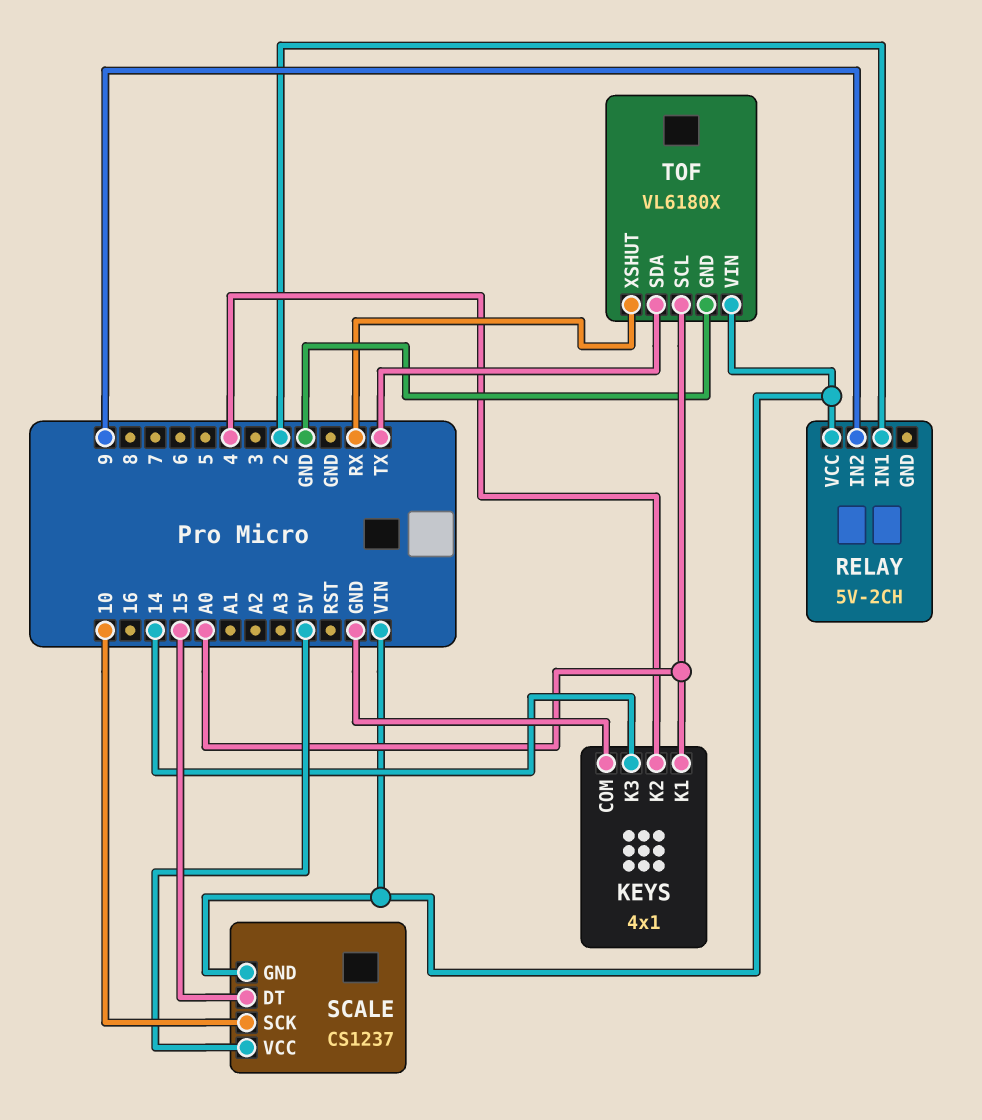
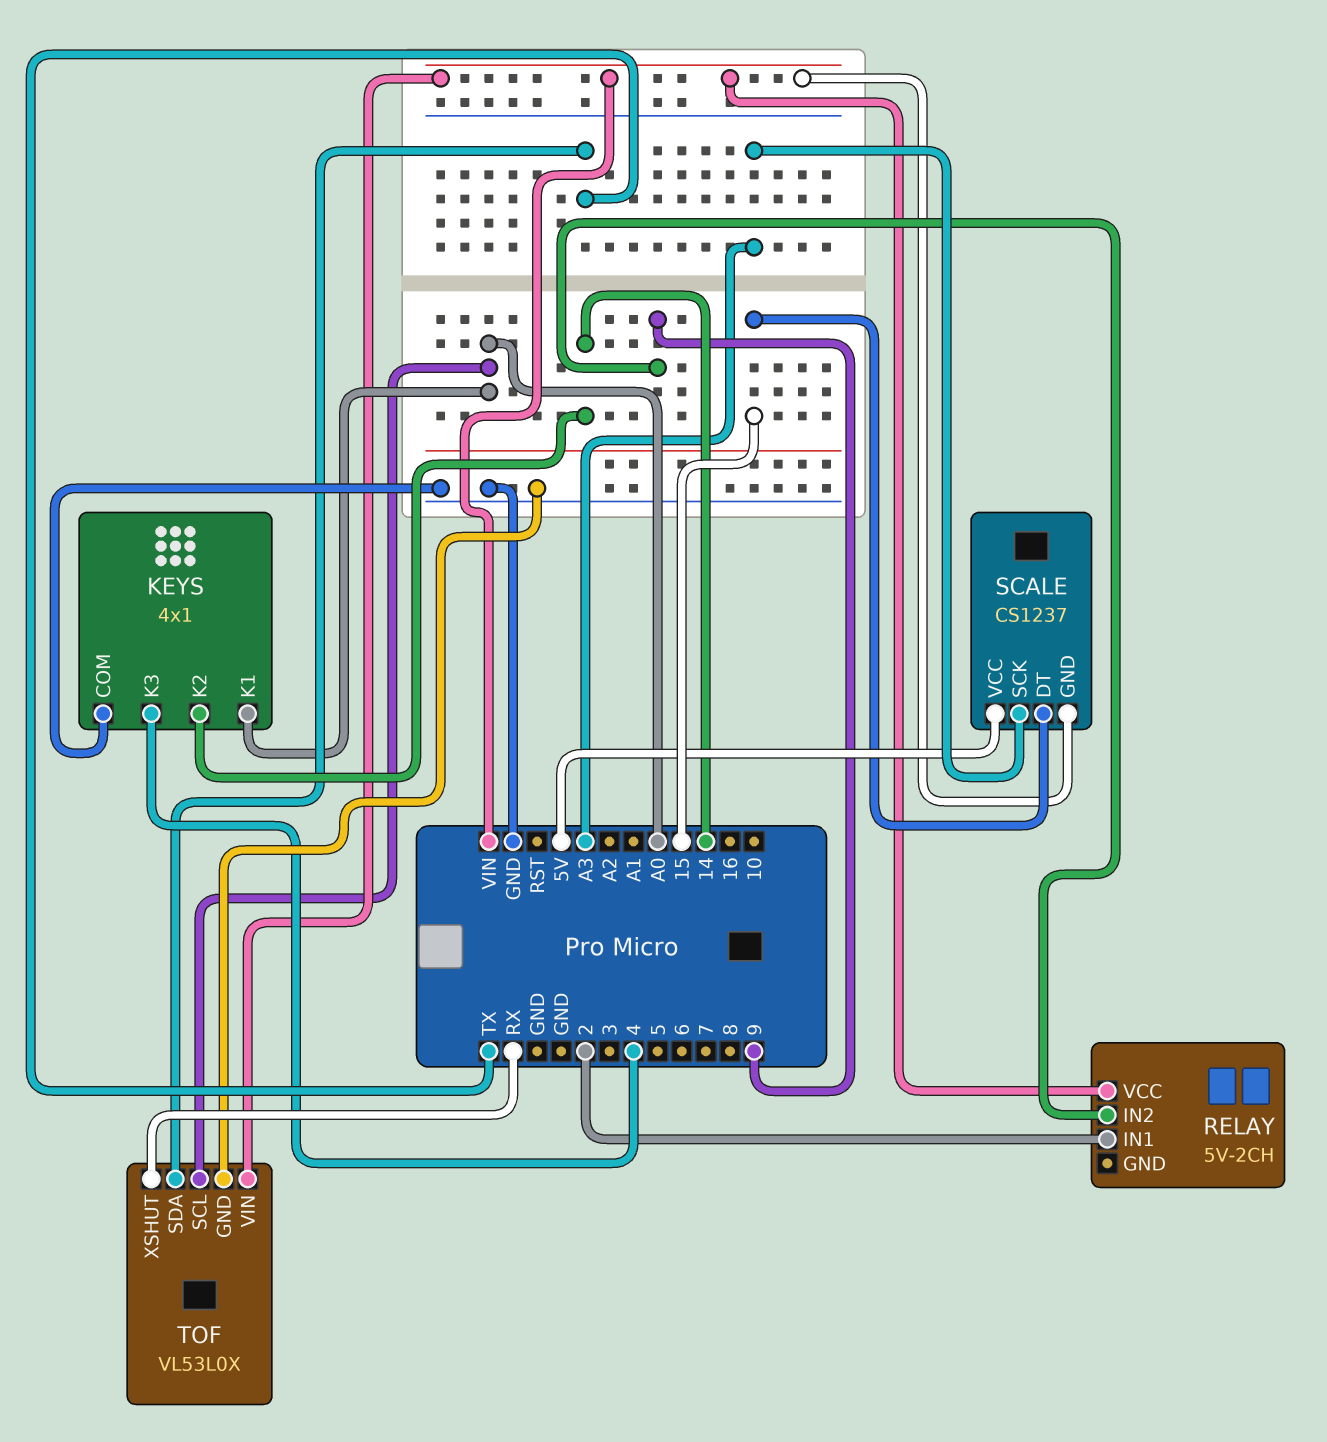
KEYS pin K2: 4 -> 14
KEYS pin K3: 14 -> 4
SCALE pin SCK: 10 -> A3
TOF: VL6180X -> VL53L0X

